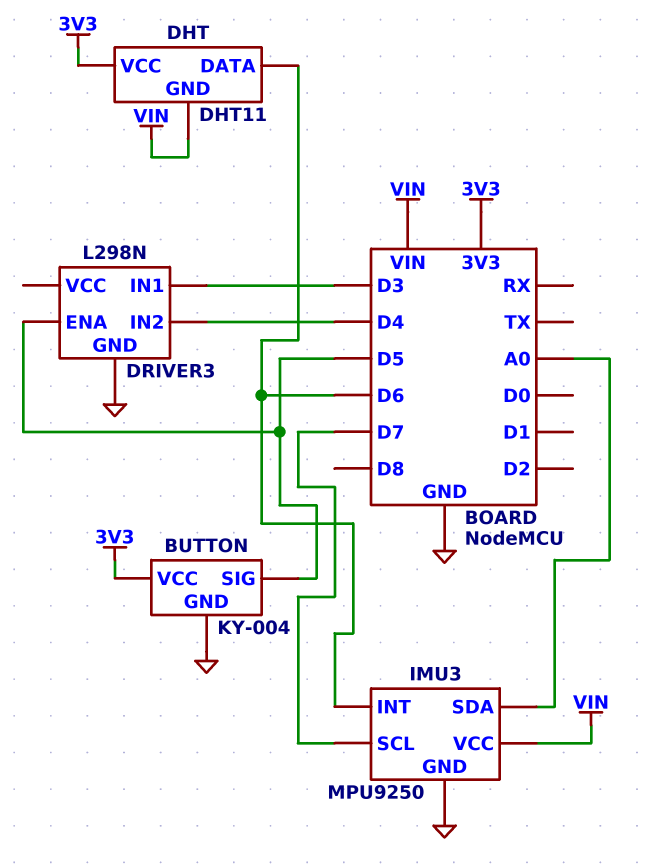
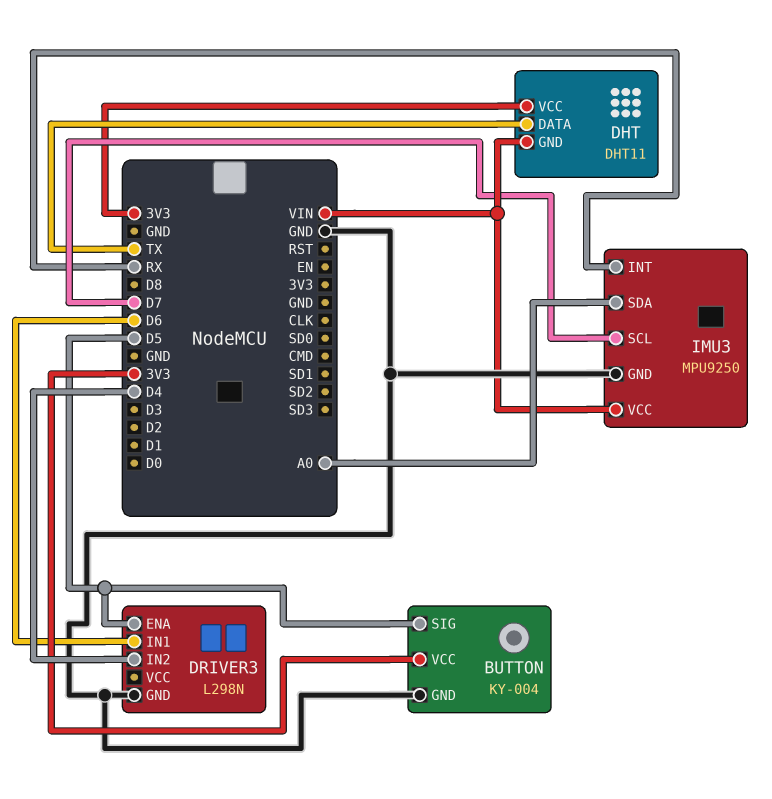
DHT pin DATA: D6 -> TX
DRIVER3 pin IN1: D3 -> D6
IMU3 pin INT: D6 -> RX

